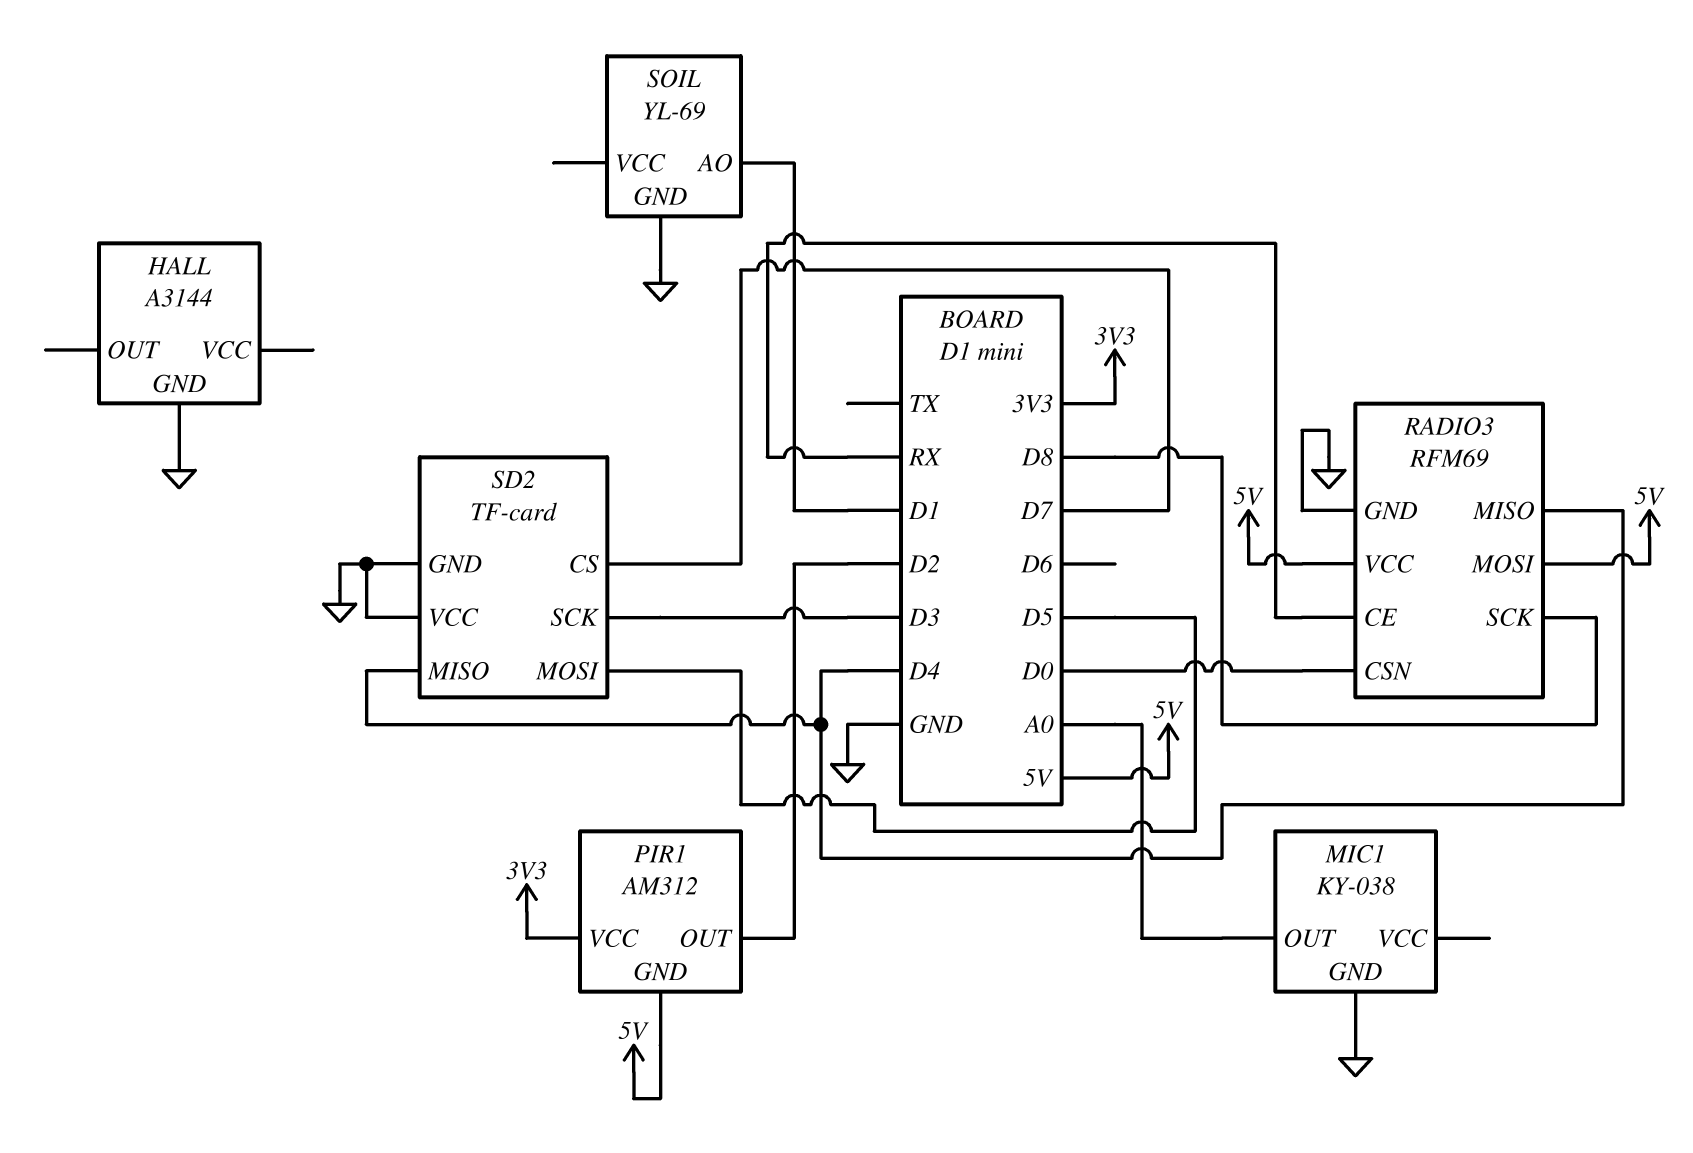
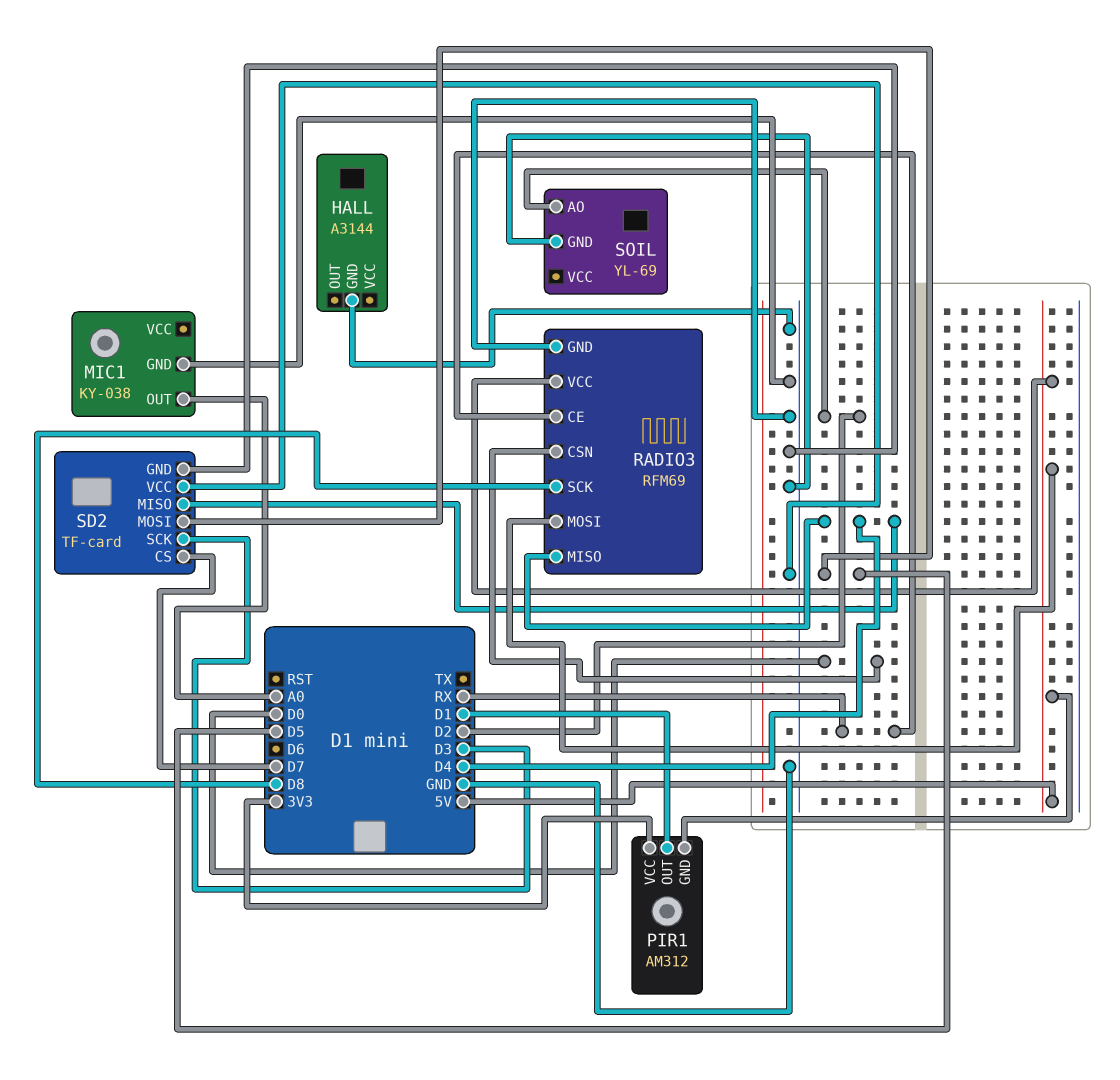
PIR1 pin OUT: D2 -> D1
SOIL pin AO: D1 -> D2

